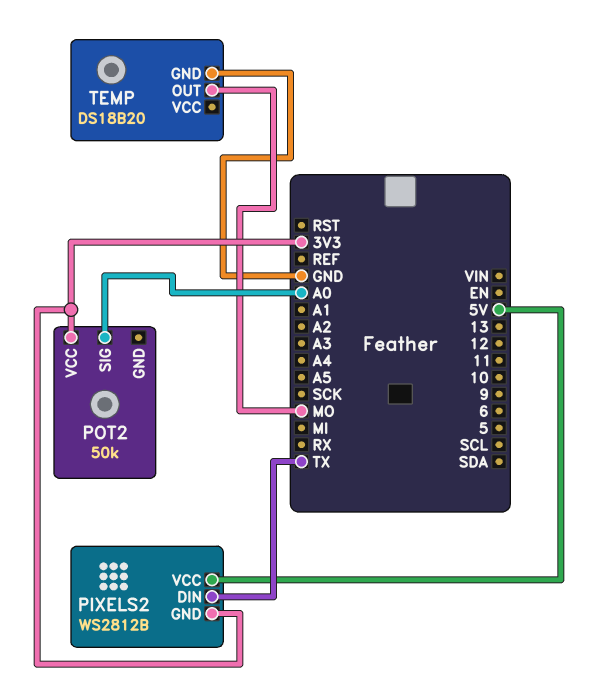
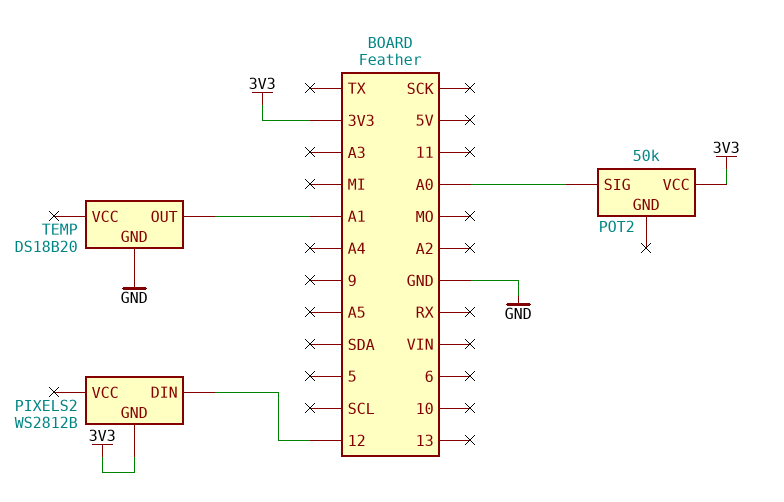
PIXELS2 pin DIN: TX -> 12
PIXELS2 pin VCC: 5V -> none
TEMP pin OUT: MO -> A1

